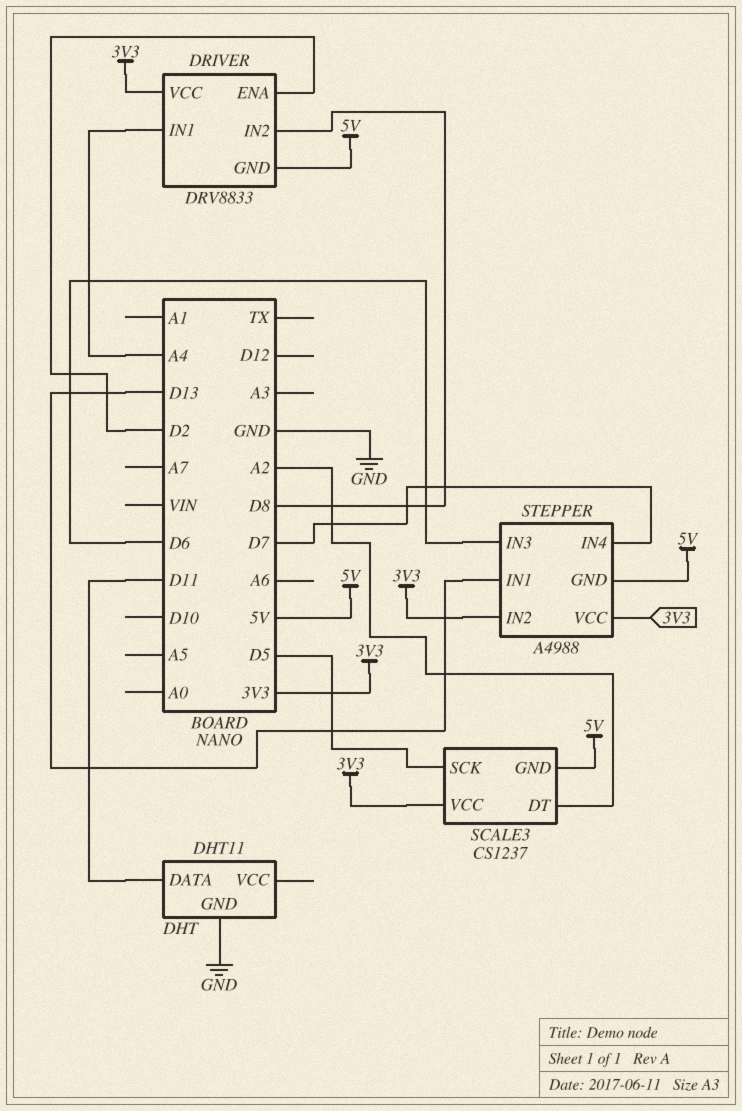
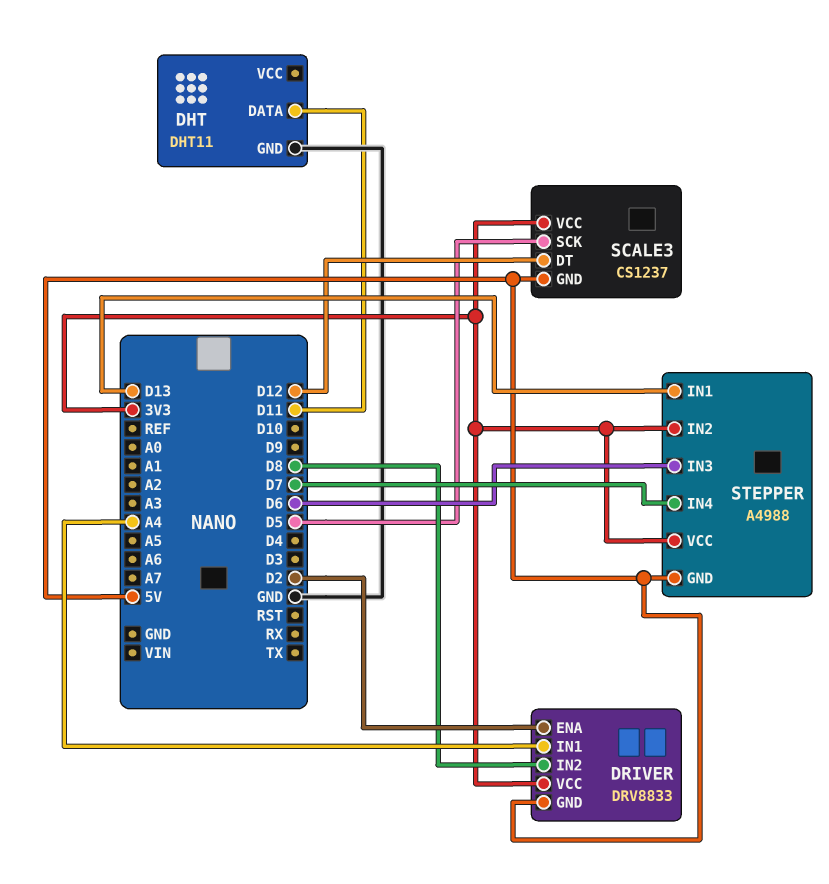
SCALE3 pin DT: A2 -> D12

